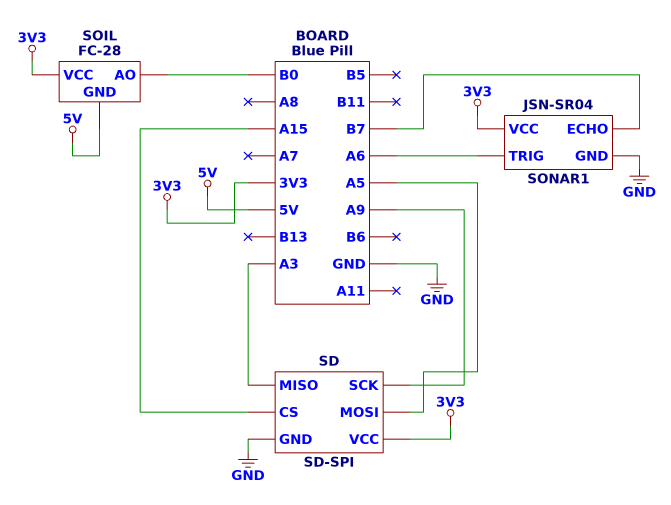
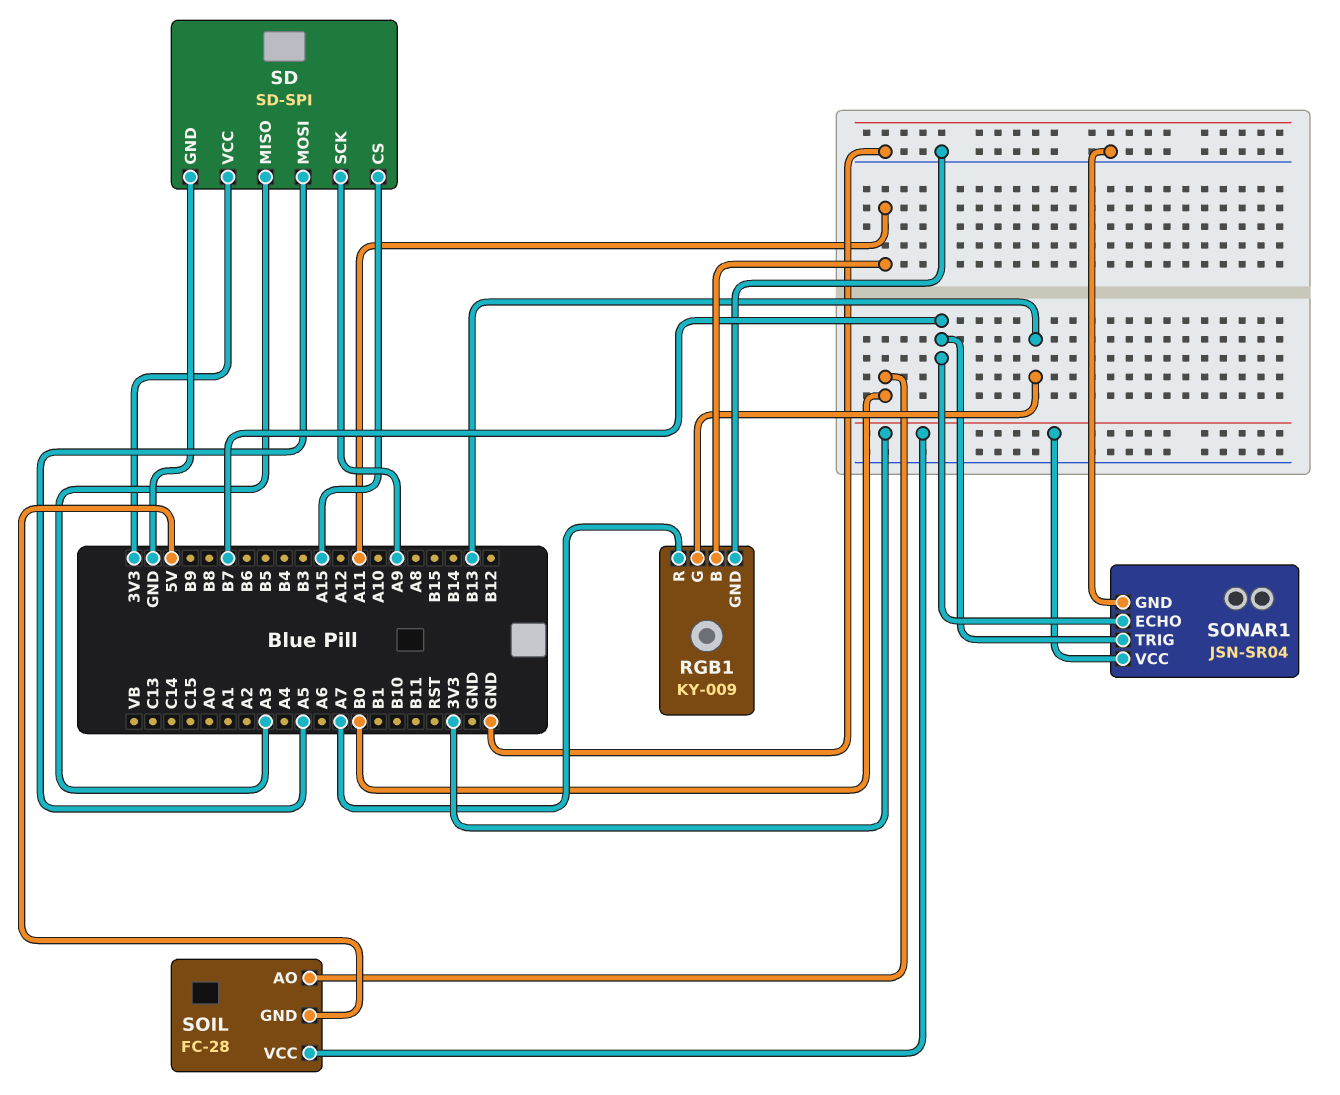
RGB1: none -> KY-009
RGB1 pin B: none -> A11
RGB1 pin G: none -> B13
RGB1 pin GND: none -> GND
RGB1 pin R: none -> A7
SONAR1 pin TRIG: A6 -> B7

